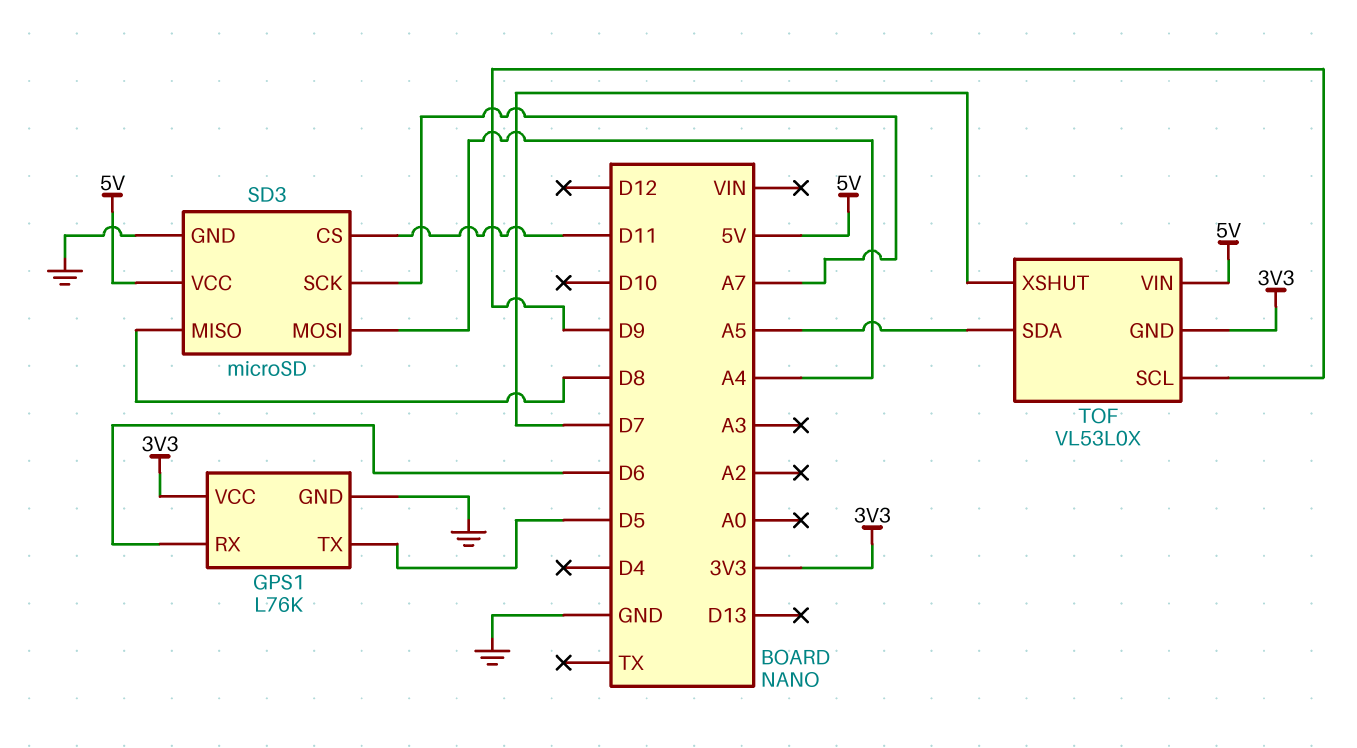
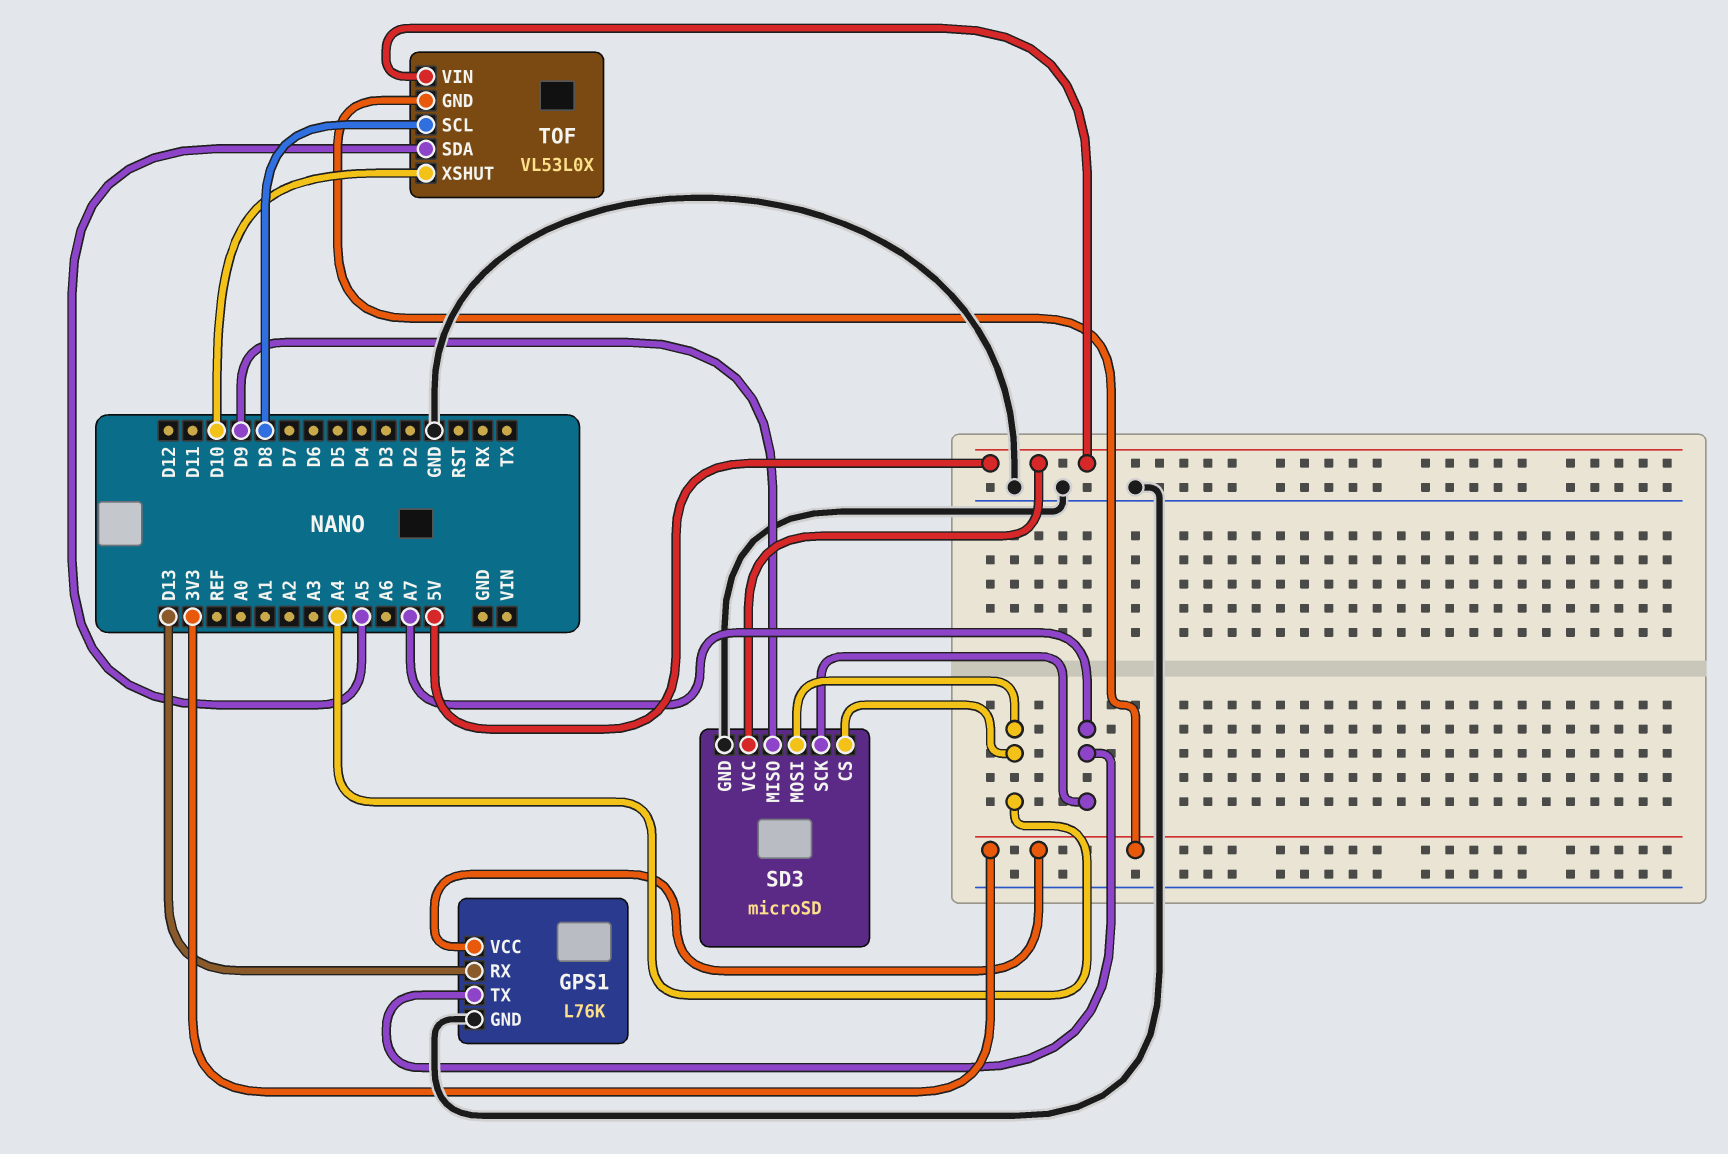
GPS1 pin RX: D6 -> D13
GPS1 pin TX: D5 -> A7
SD3 pin CS: D11 -> A4
SD3 pin MISO: D8 -> D9
TOF pin SCL: D9 -> D8
TOF pin XSHUT: D7 -> D10

